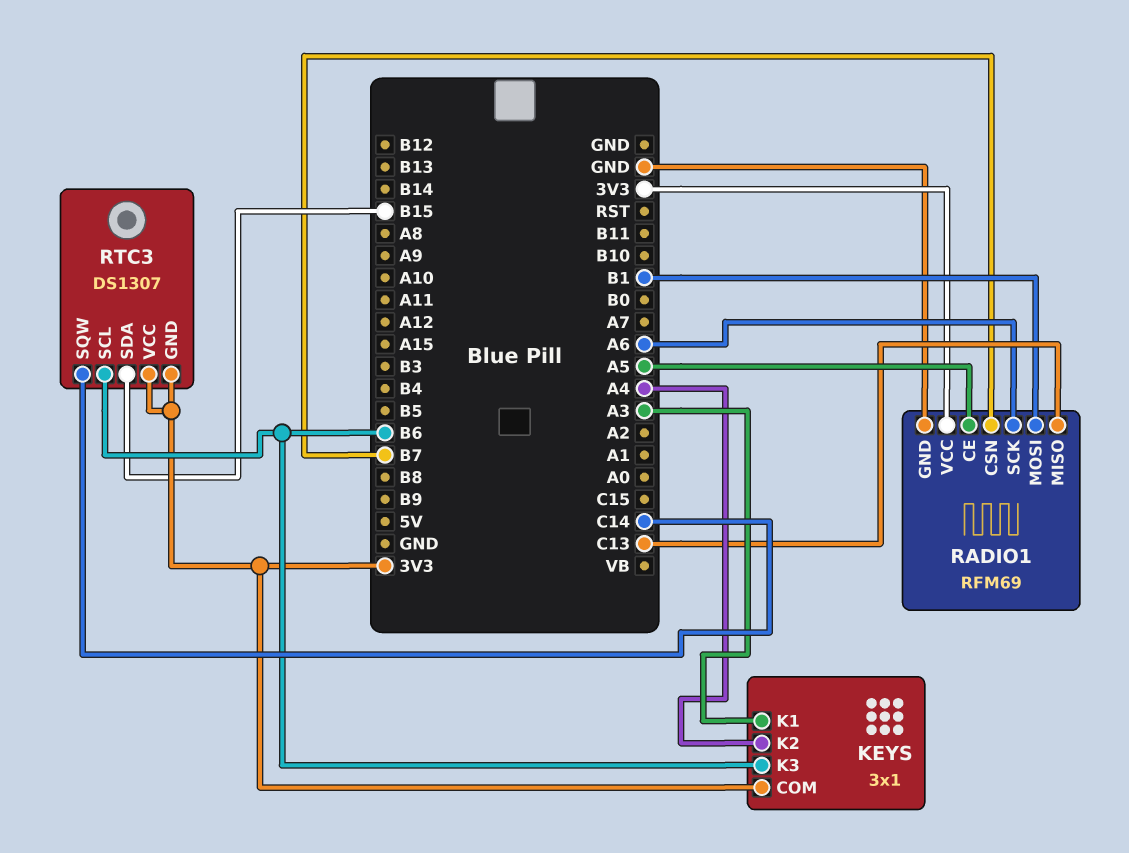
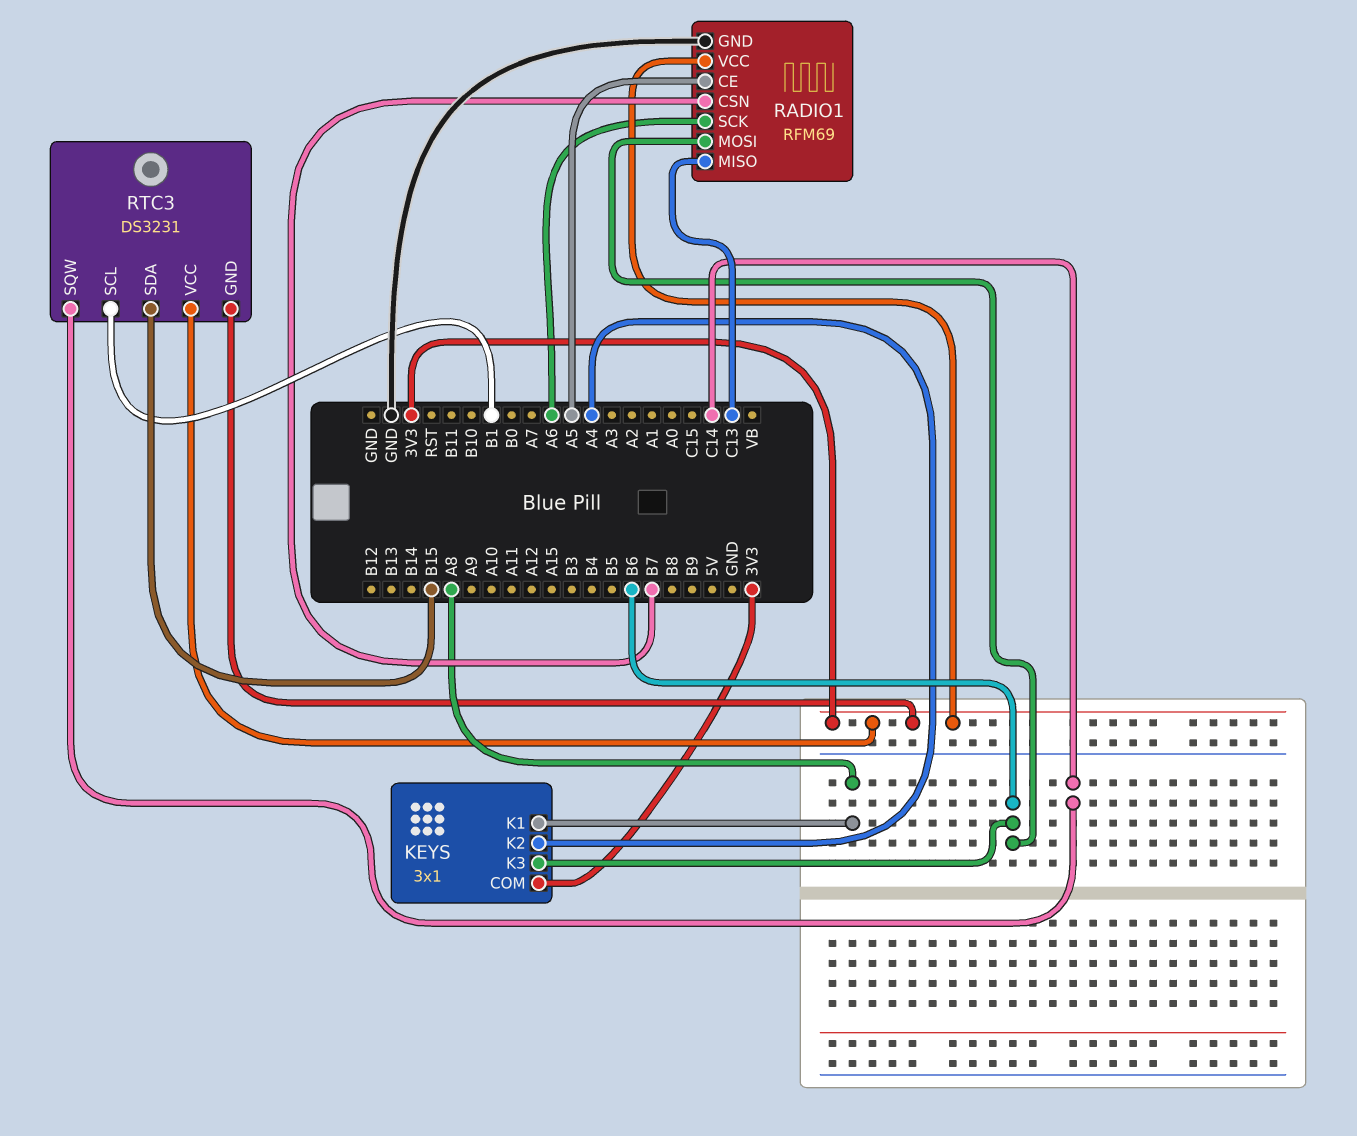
KEYS pin K1: A3 -> A8
RADIO1 pin MOSI: B1 -> B6
RTC3: DS1307 -> DS3231
RTC3 pin SCL: B6 -> B1

